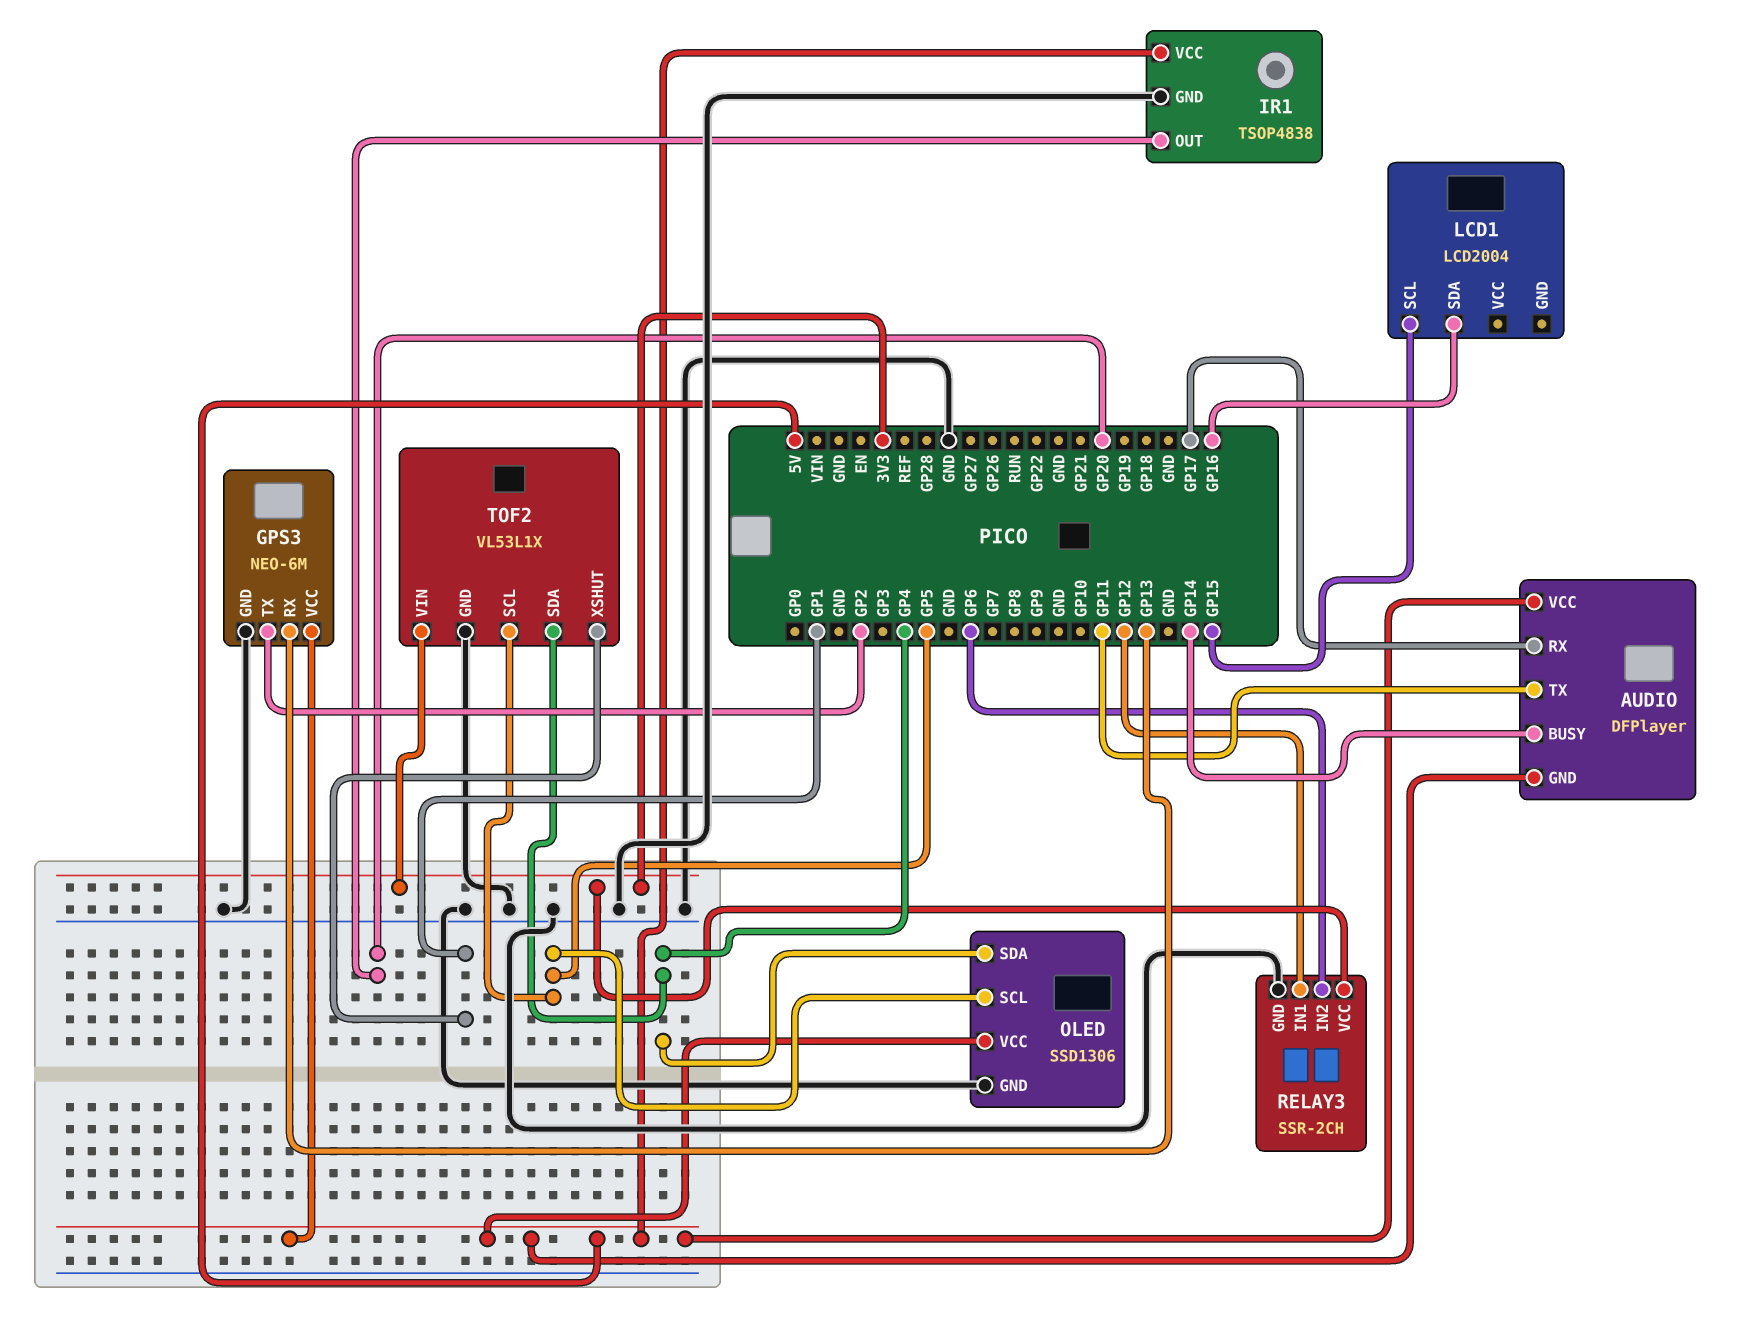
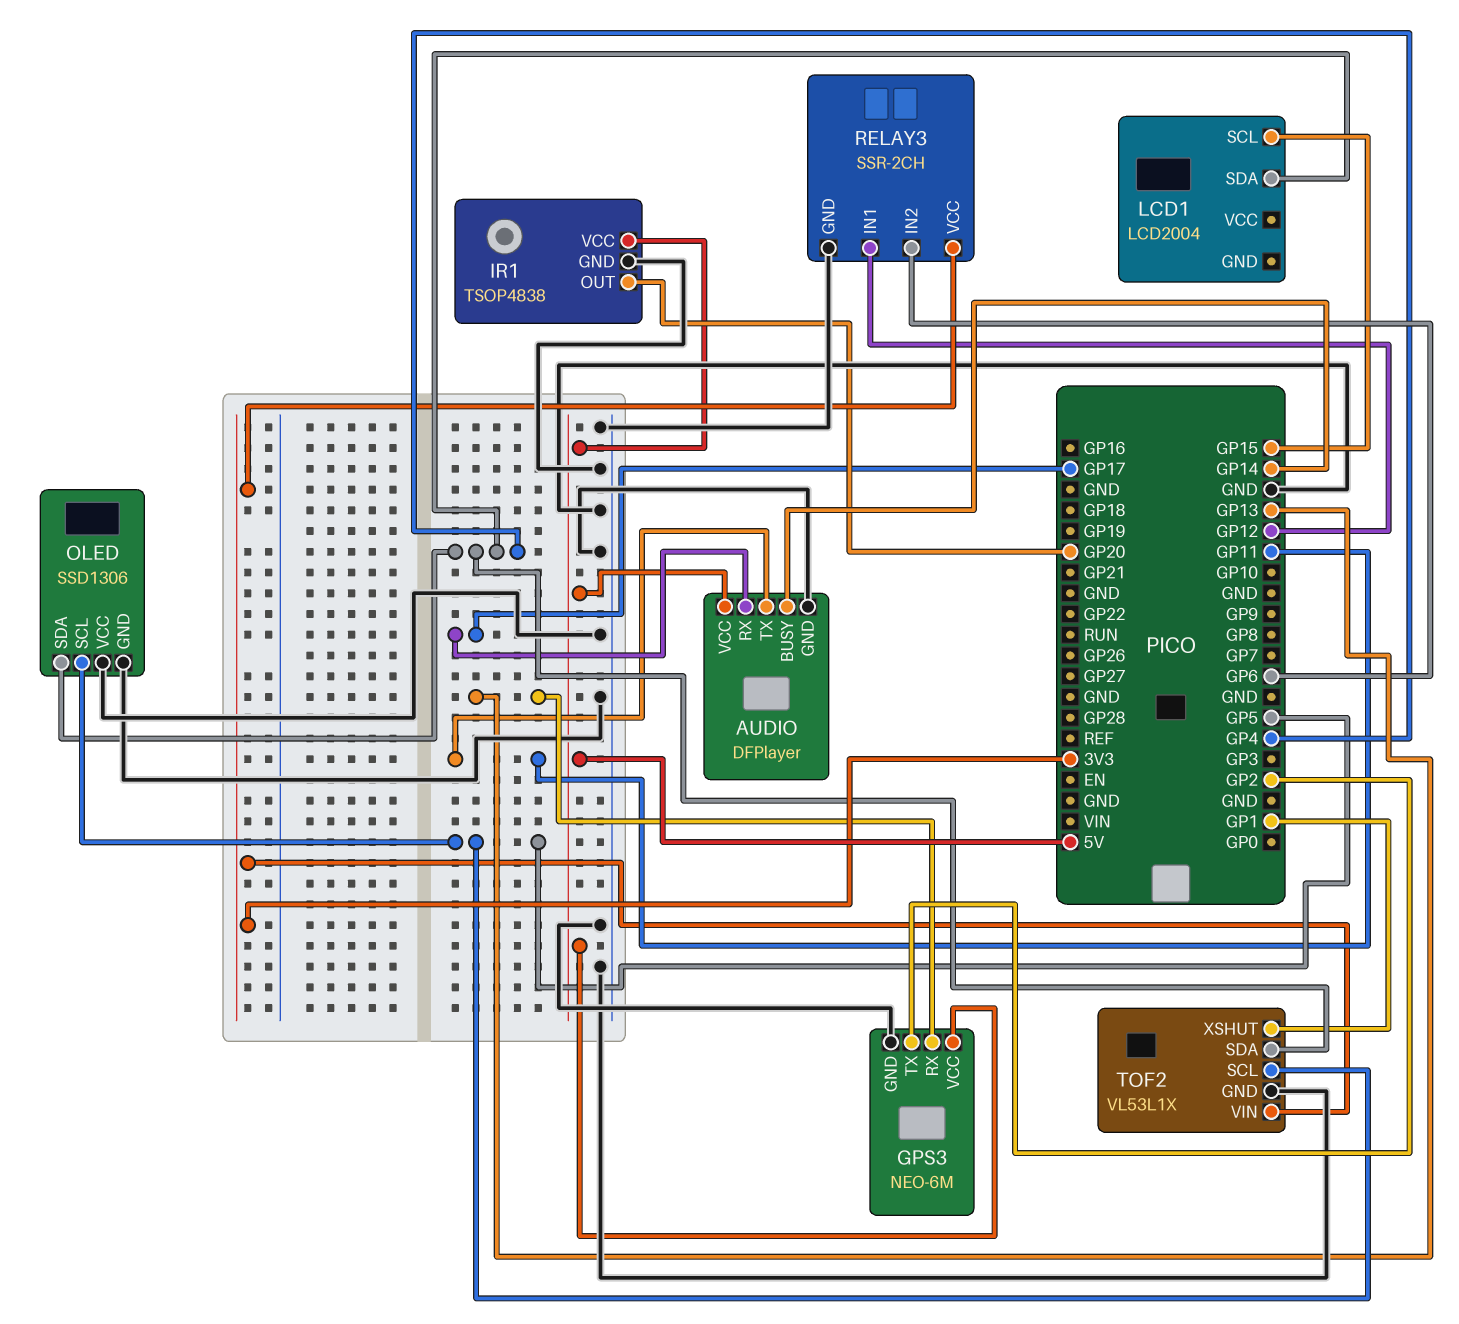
AUDIO pin GND: 5V -> GND
LCD1 pin SDA: GP16 -> GP4
OLED pin VCC: 5V -> GND

